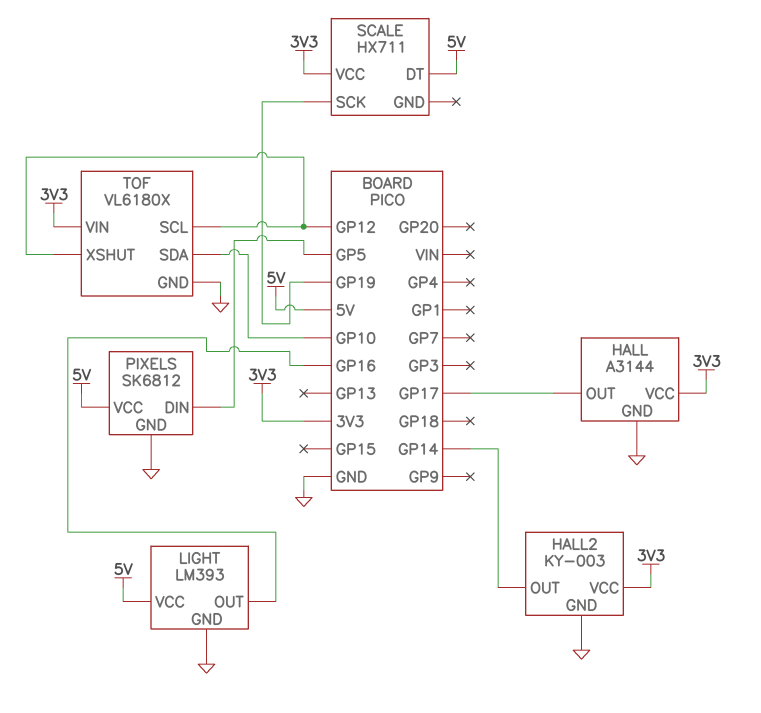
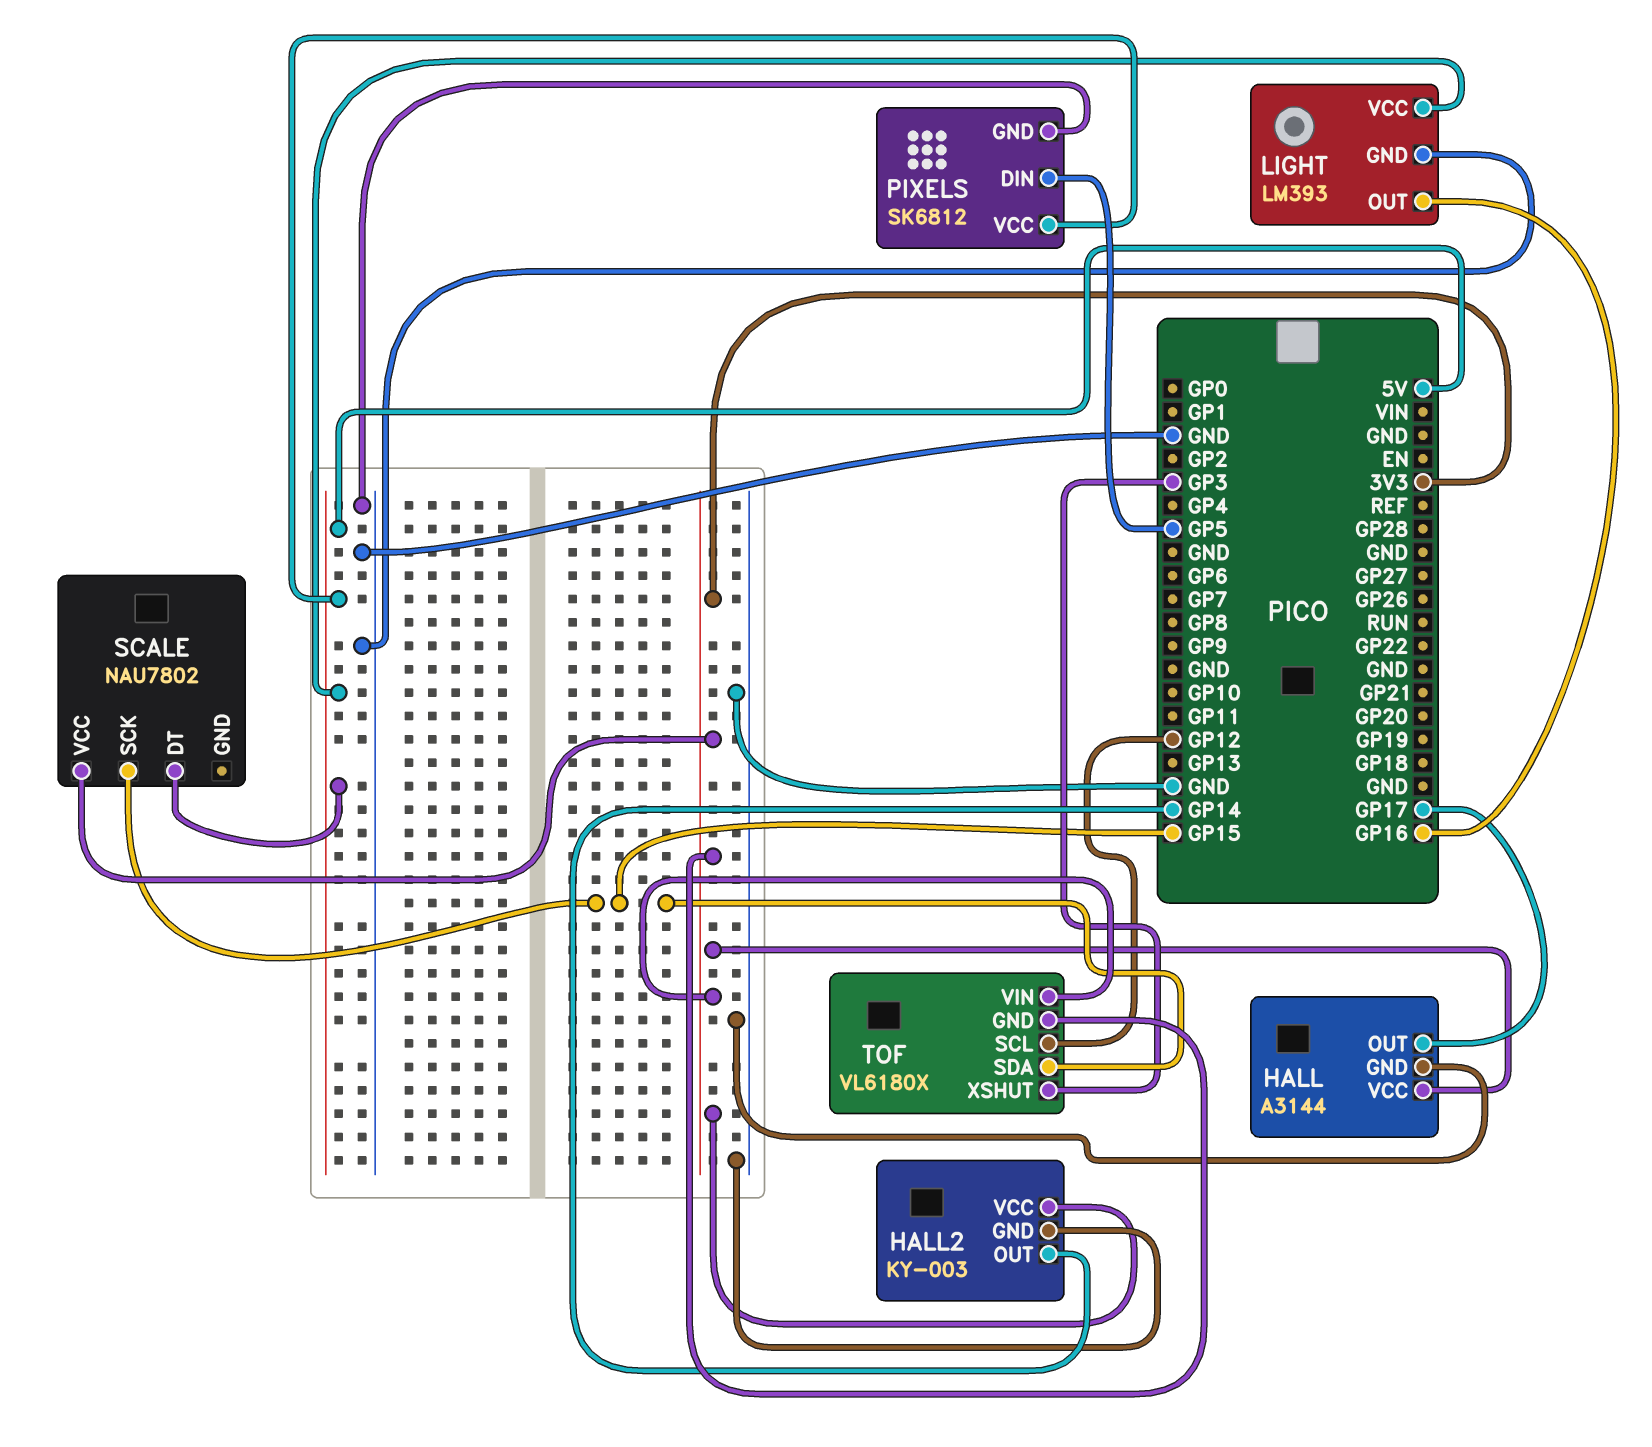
SCALE: HX711 -> NAU7802
SCALE pin SCK: GP19 -> GP15
TOF pin GND: GND -> 3V3
TOF pin SDA: GP10 -> GP15
TOF pin XSHUT: GP12 -> GP3

